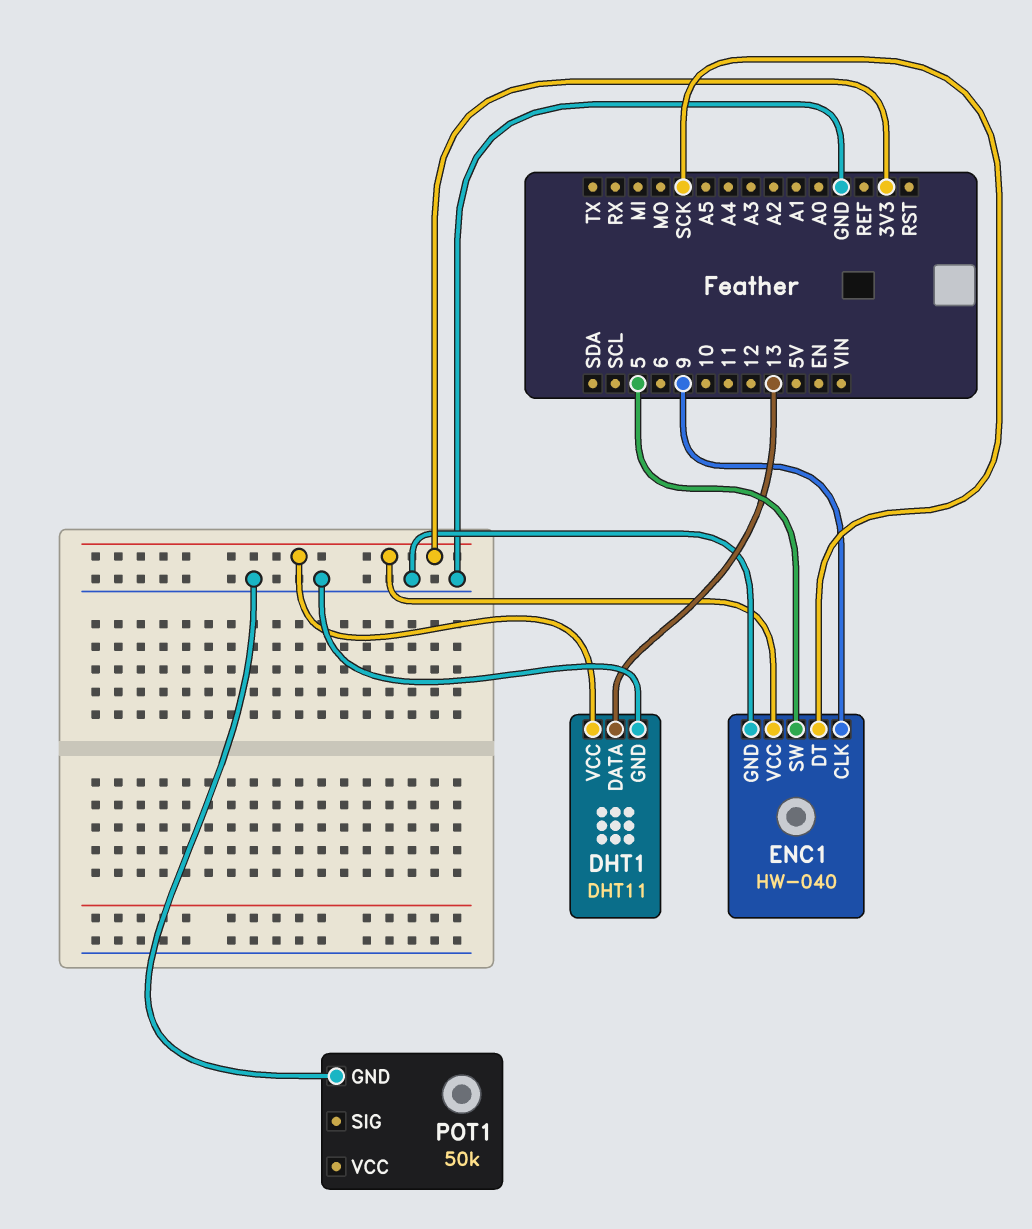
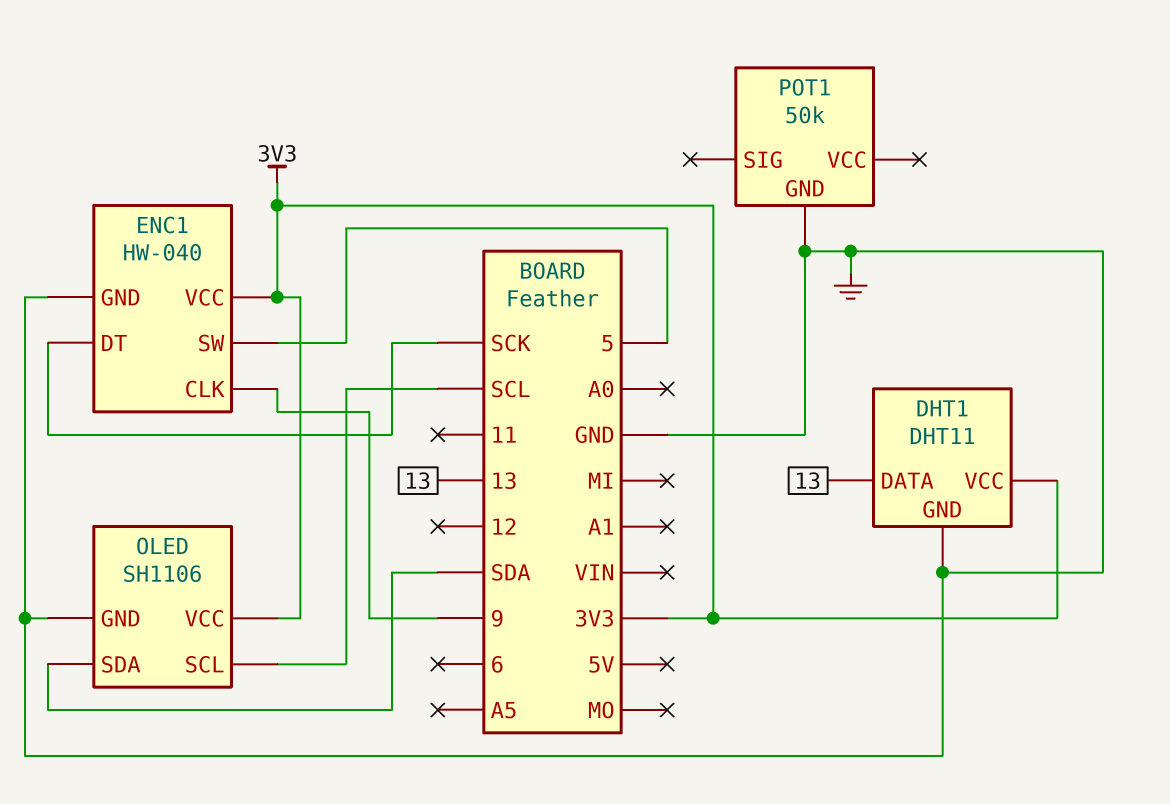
OLED: none -> SH1106
OLED pin GND: none -> GND
OLED pin SCL: none -> SCL
OLED pin SDA: none -> SDA
OLED pin VCC: none -> 3V3

